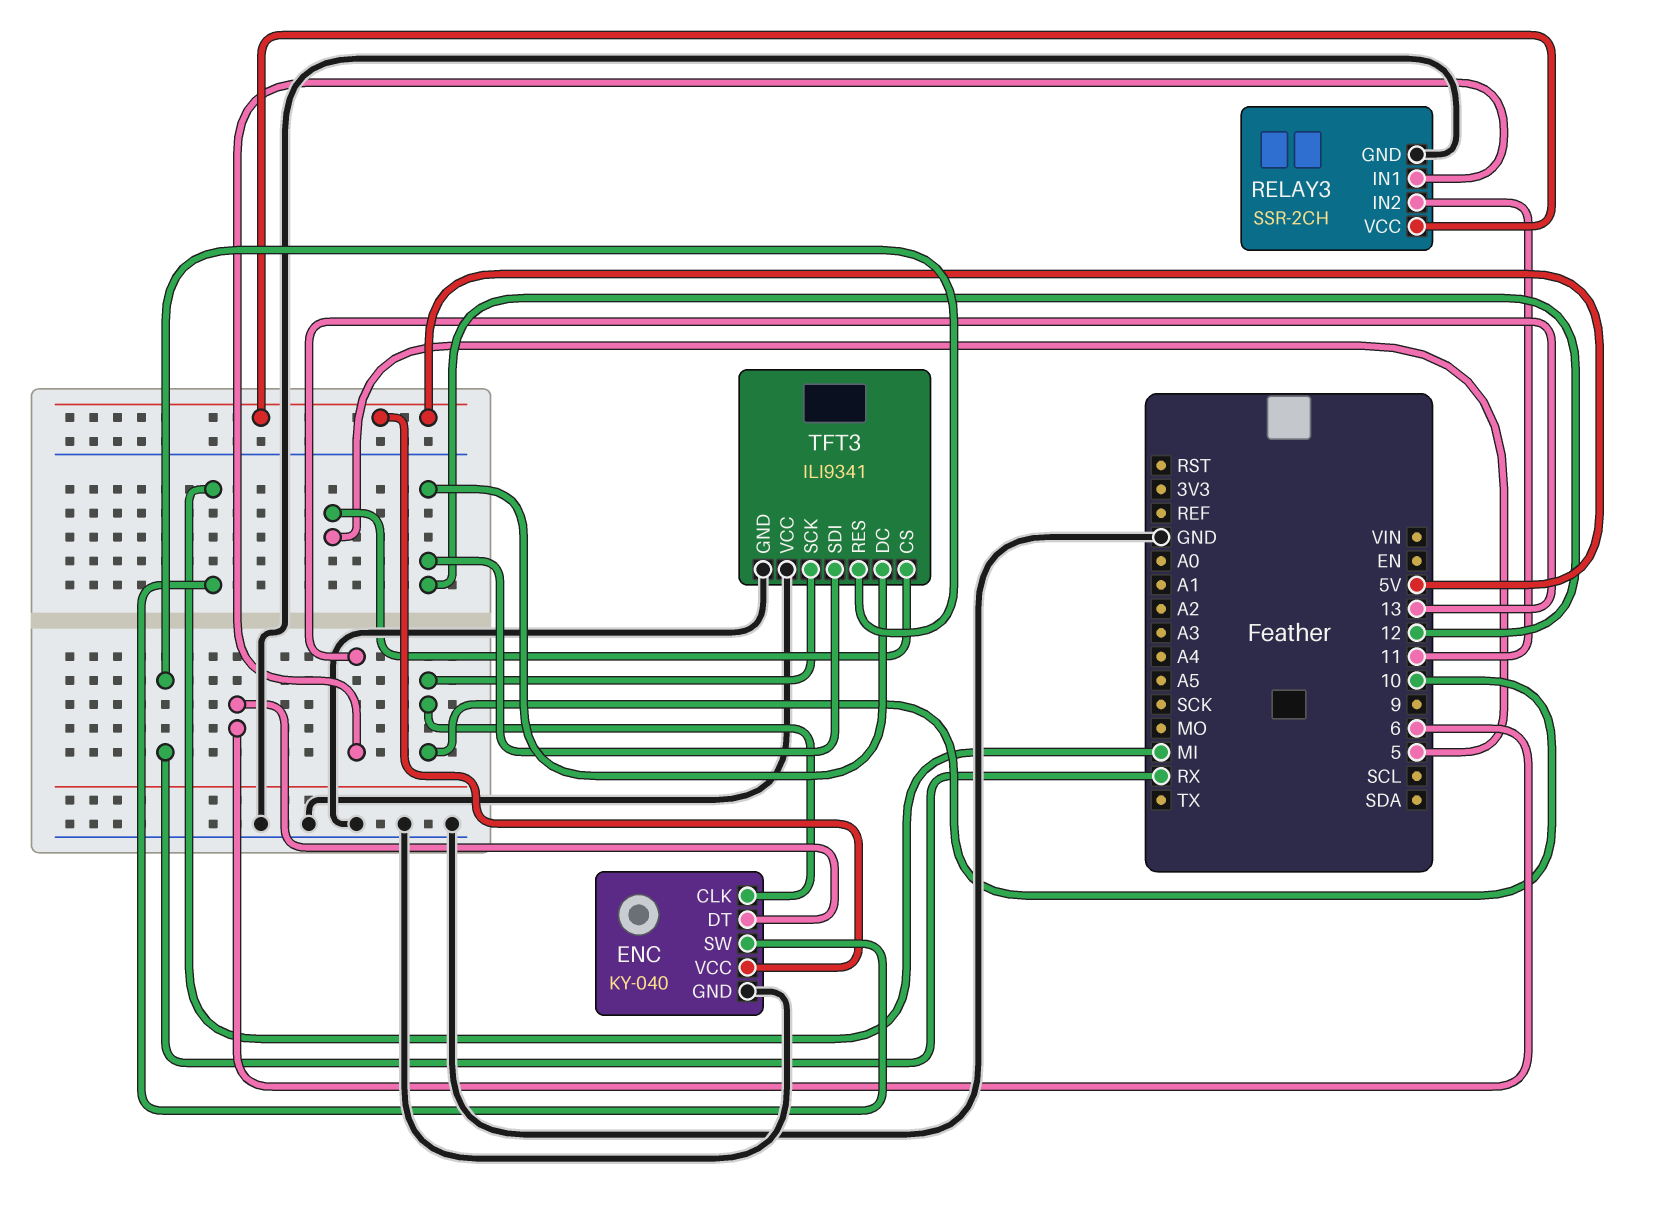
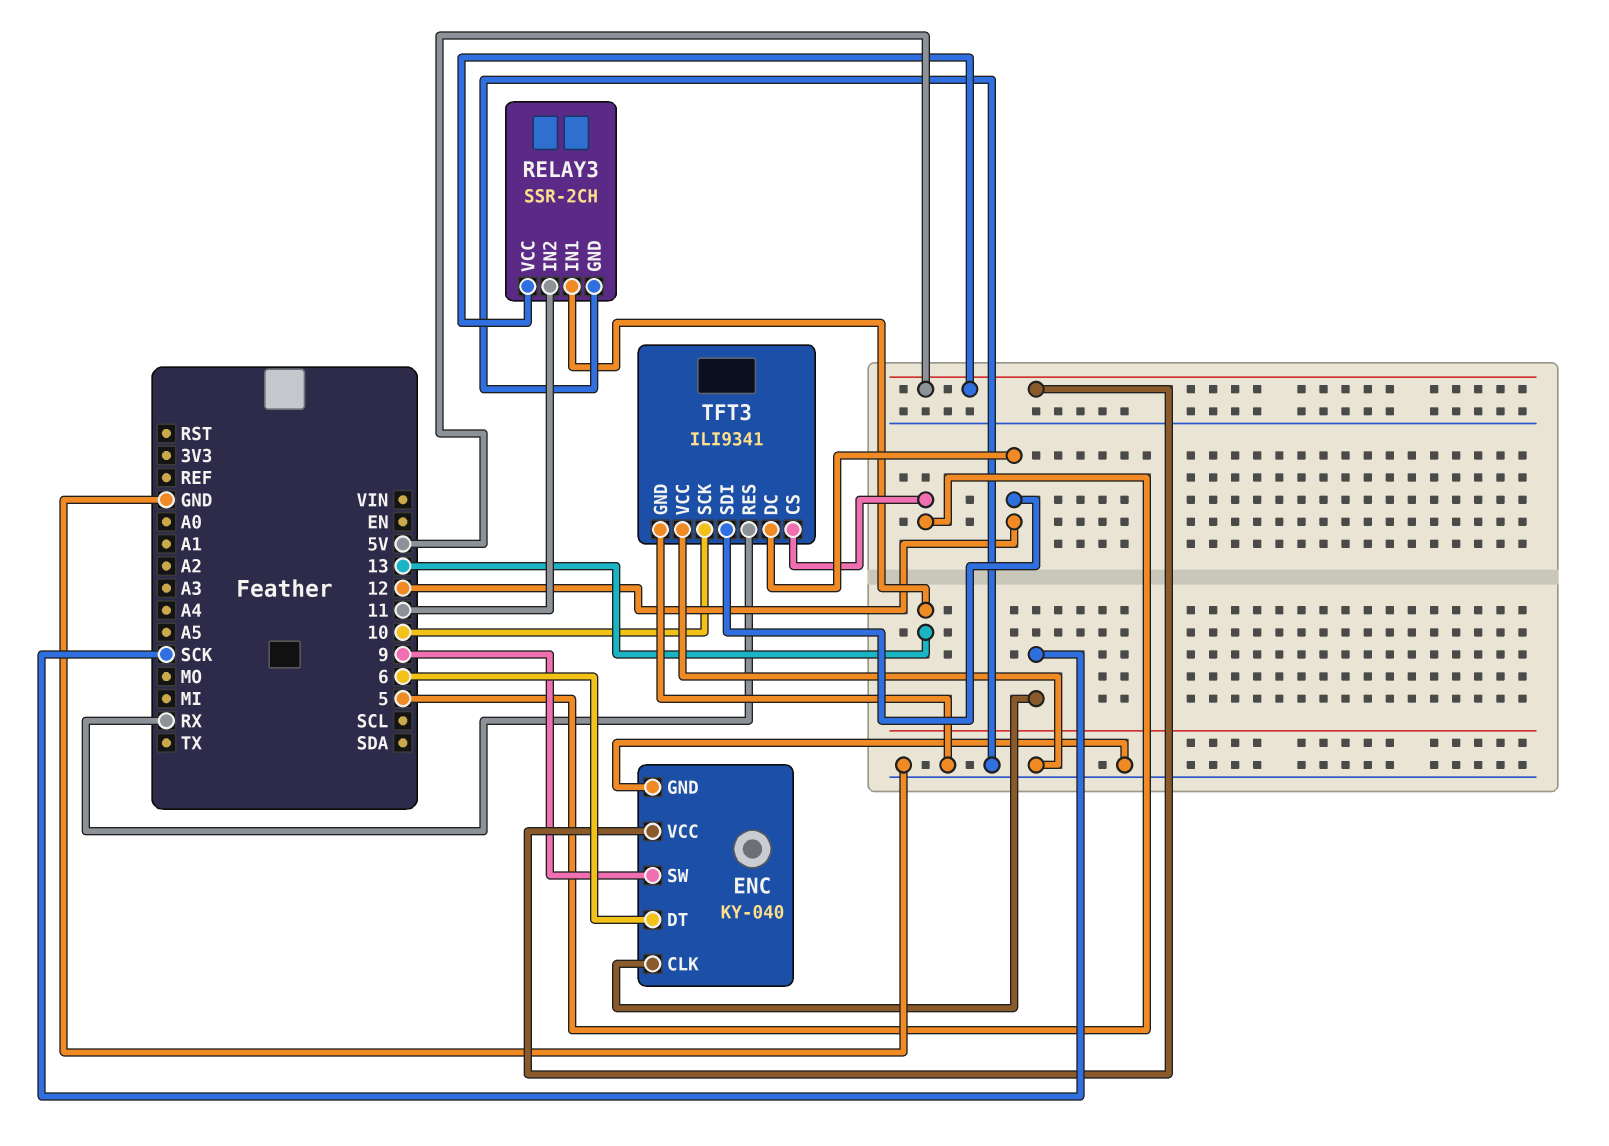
ENC pin CLK: 10 -> SCK
ENC pin SW: MI -> 9

